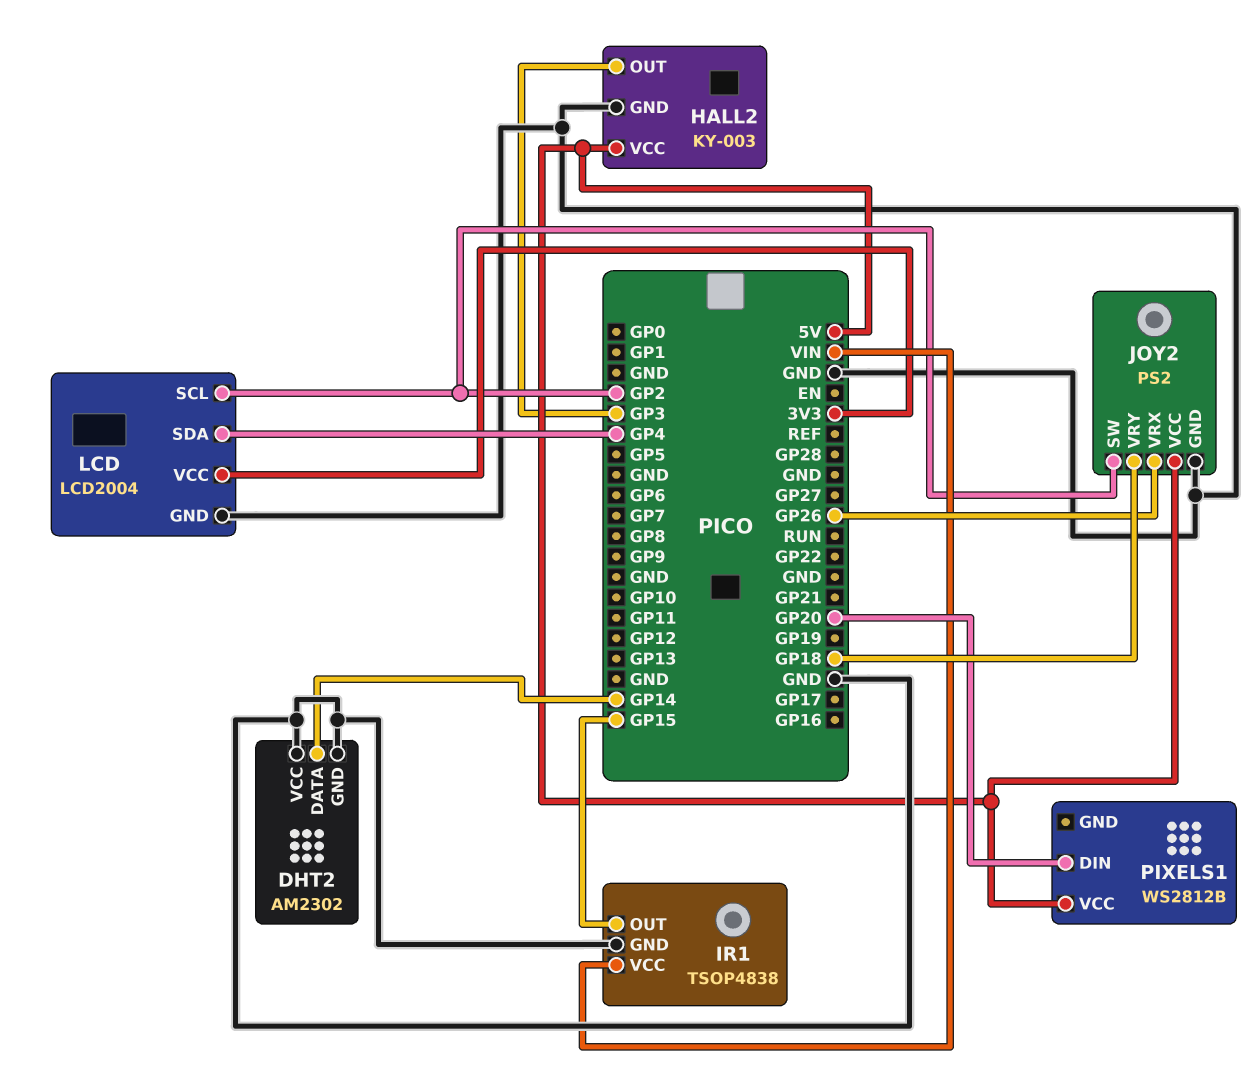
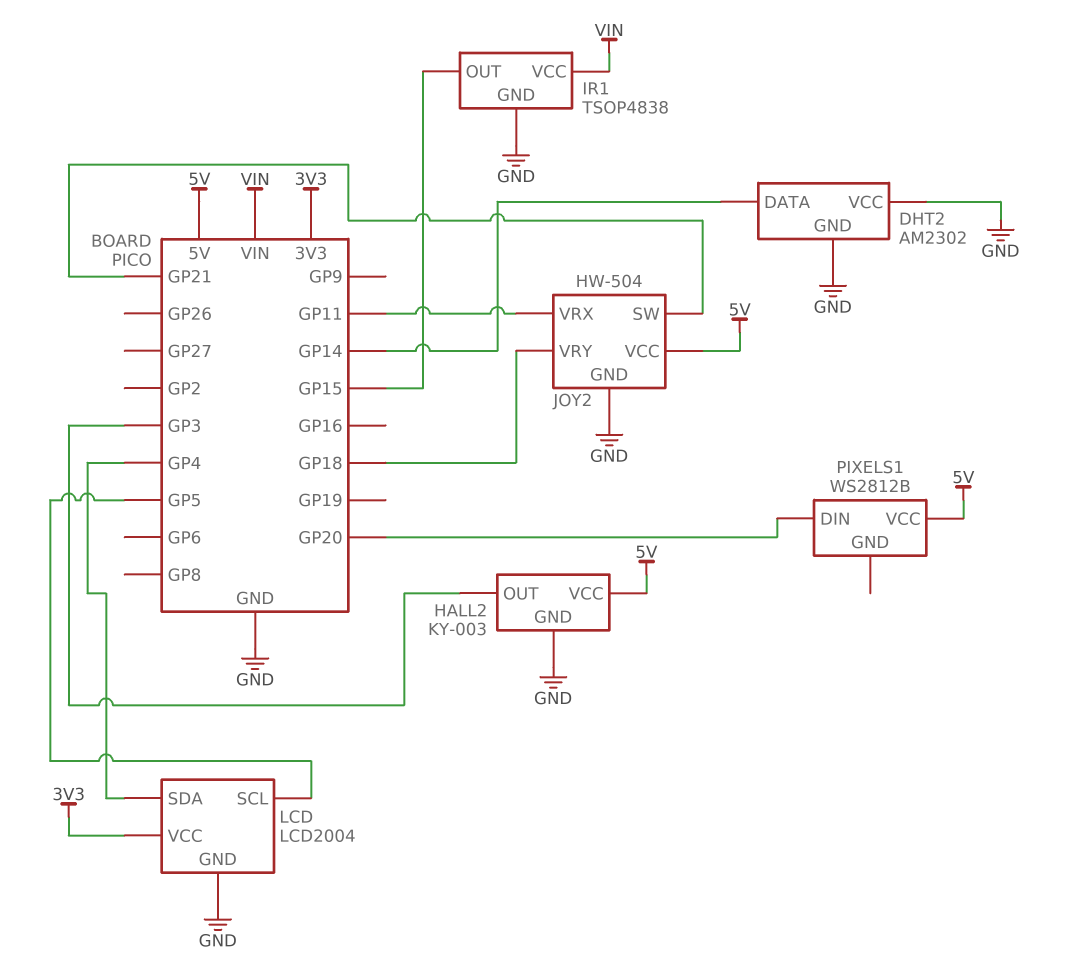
JOY2: PS2 -> HW-504
JOY2 pin SW: GP2 -> GP21
JOY2 pin VRX: GP26 -> GP11
LCD pin SCL: GP2 -> GP5

